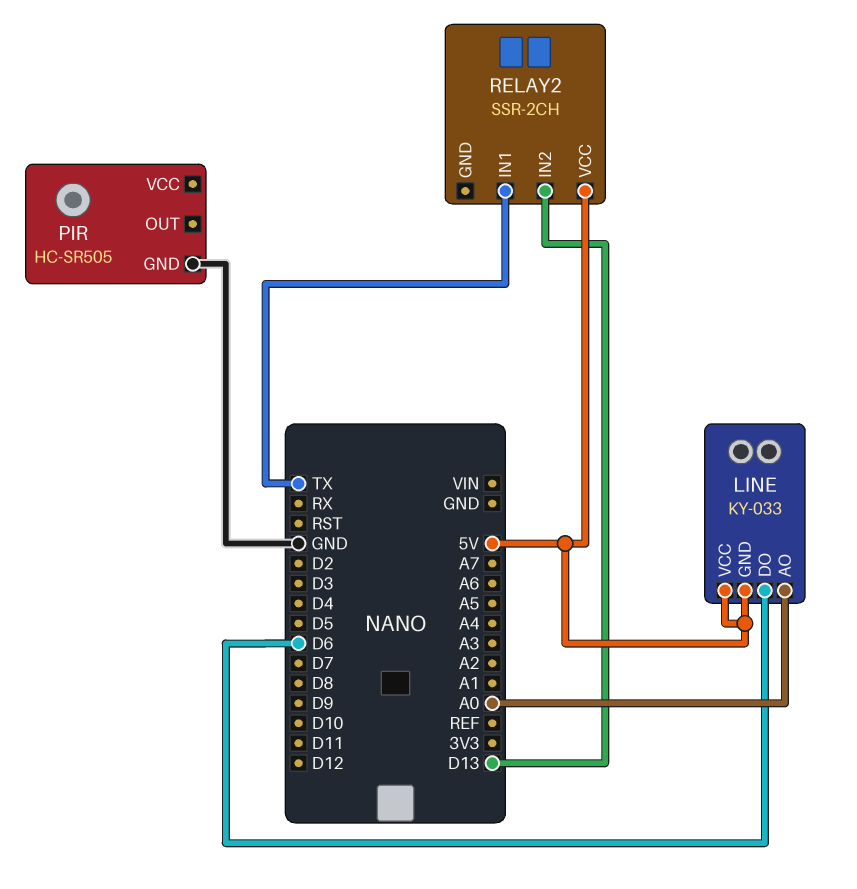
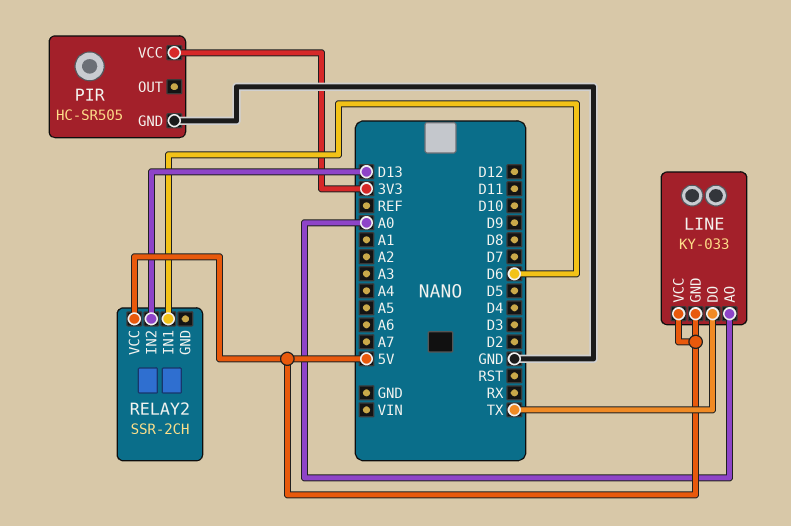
LINE pin DO: D6 -> TX
PIR pin VCC: none -> 3V3
RELAY2 pin IN1: TX -> D6

